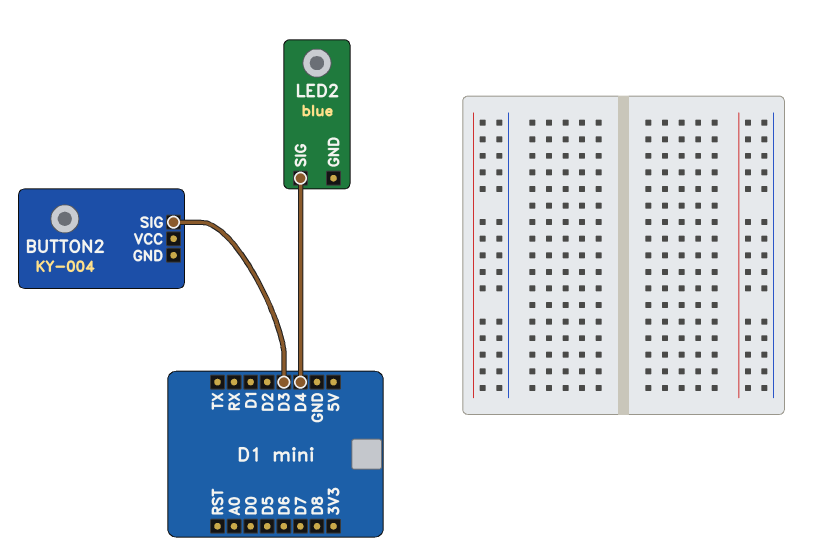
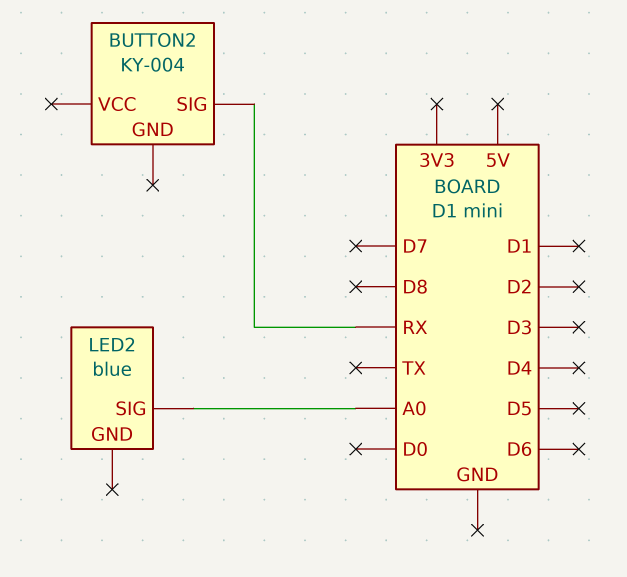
BUTTON2 pin SIG: D3 -> RX
LED2 pin SIG: D4 -> A0

